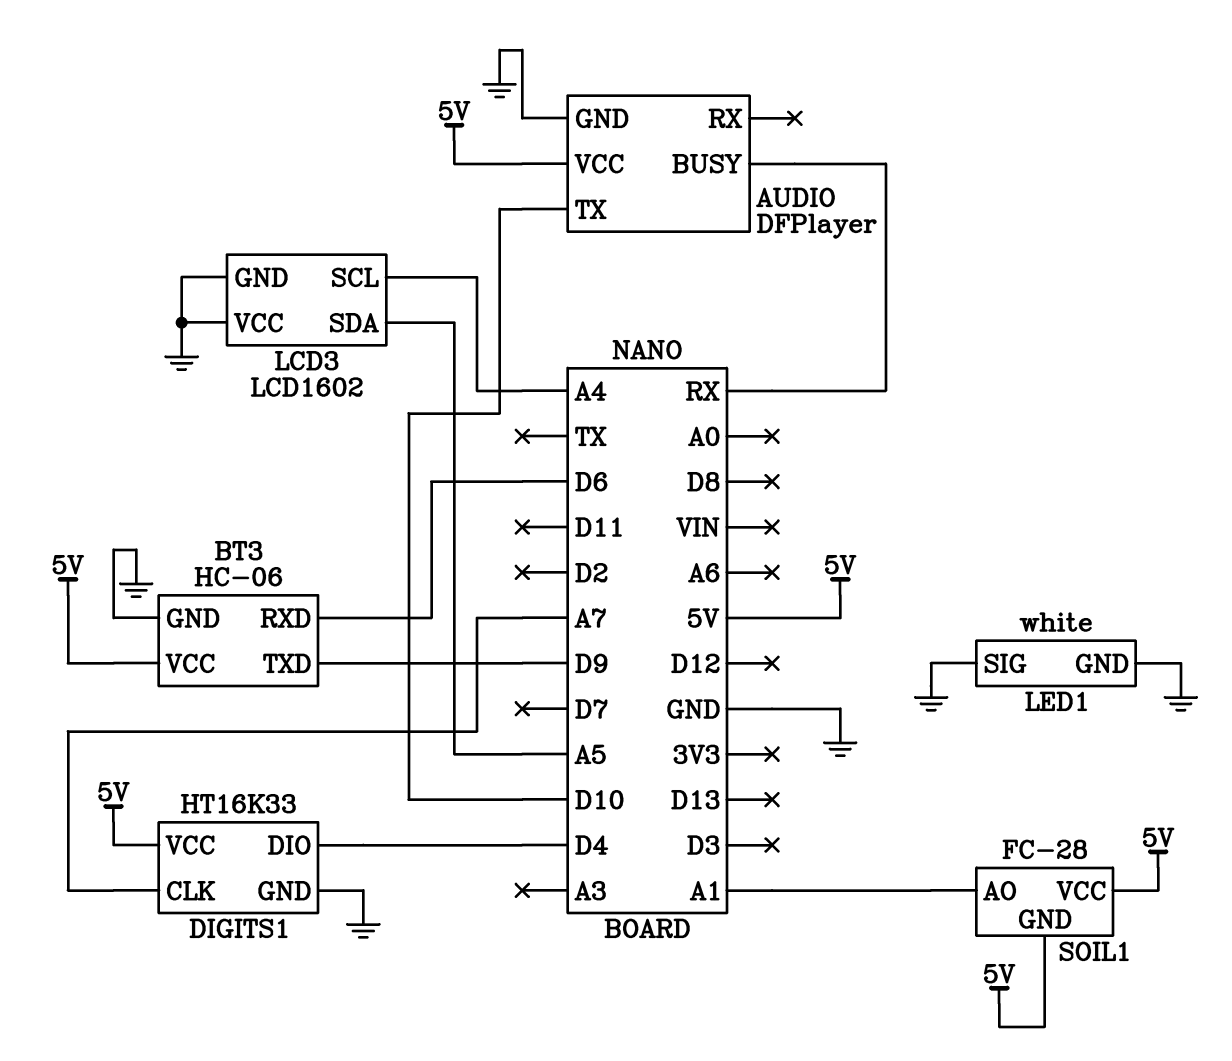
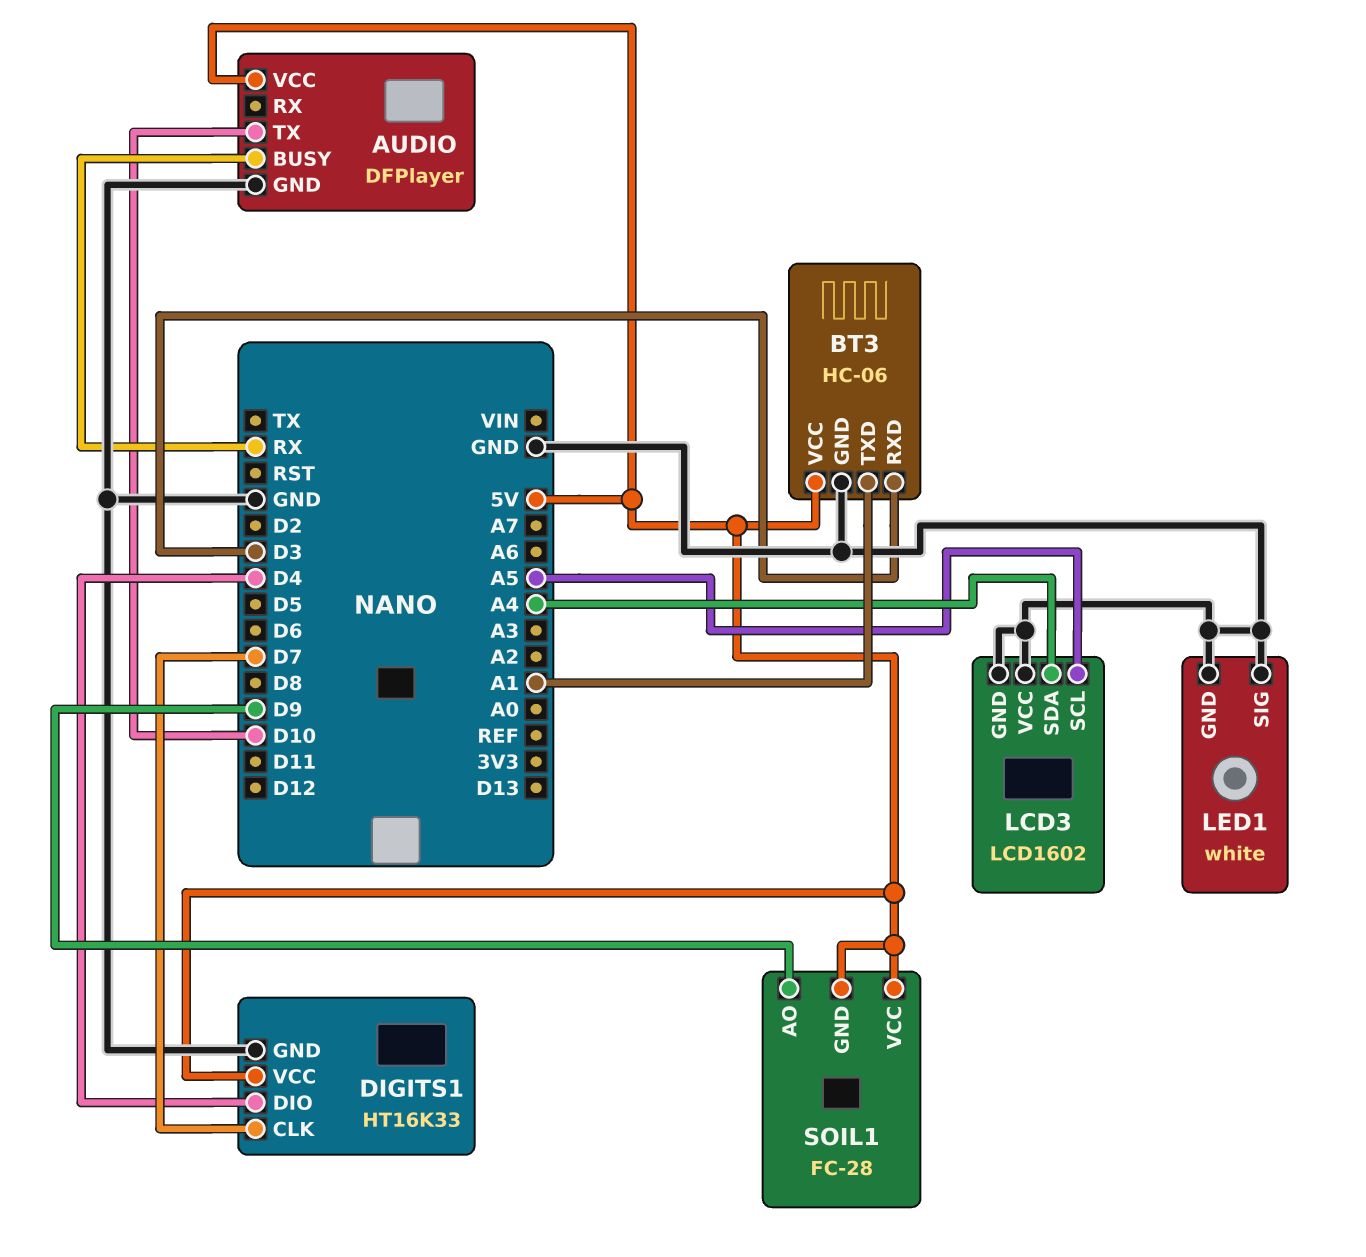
BT3 pin RXD: D6 -> D3
BT3 pin TXD: D9 -> A1
DIGITS1 pin CLK: A7 -> D7
LCD3 pin SCL: A4 -> A5
LCD3 pin SDA: A5 -> A4
SOIL1 pin AO: A1 -> D9

